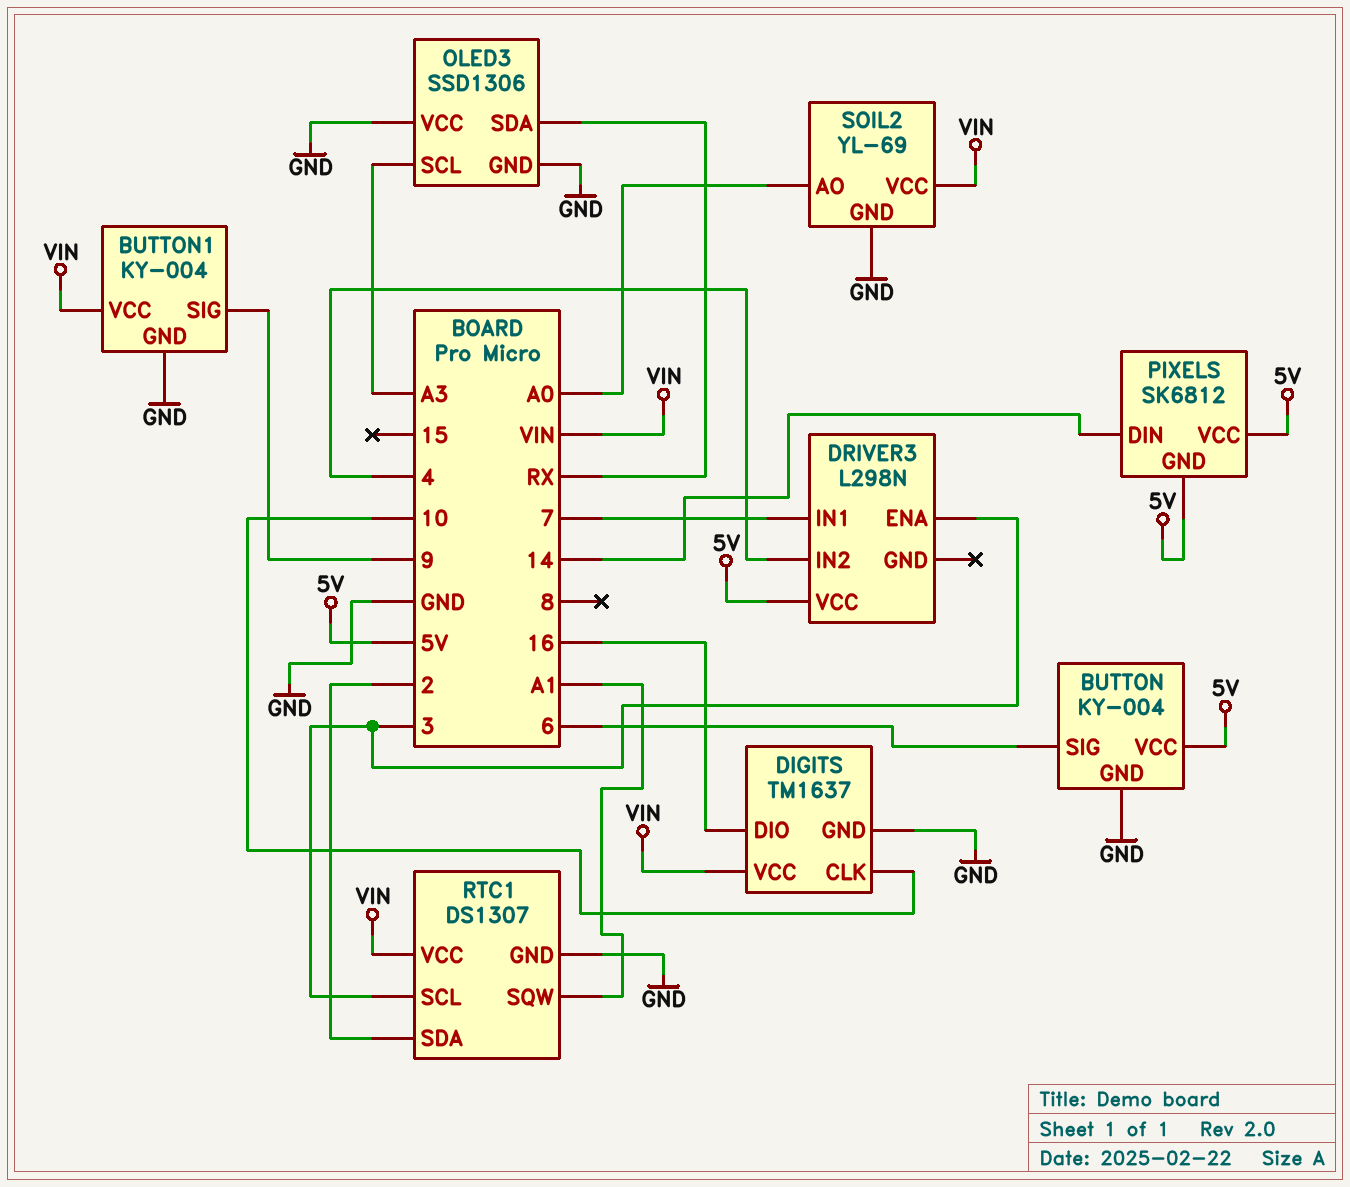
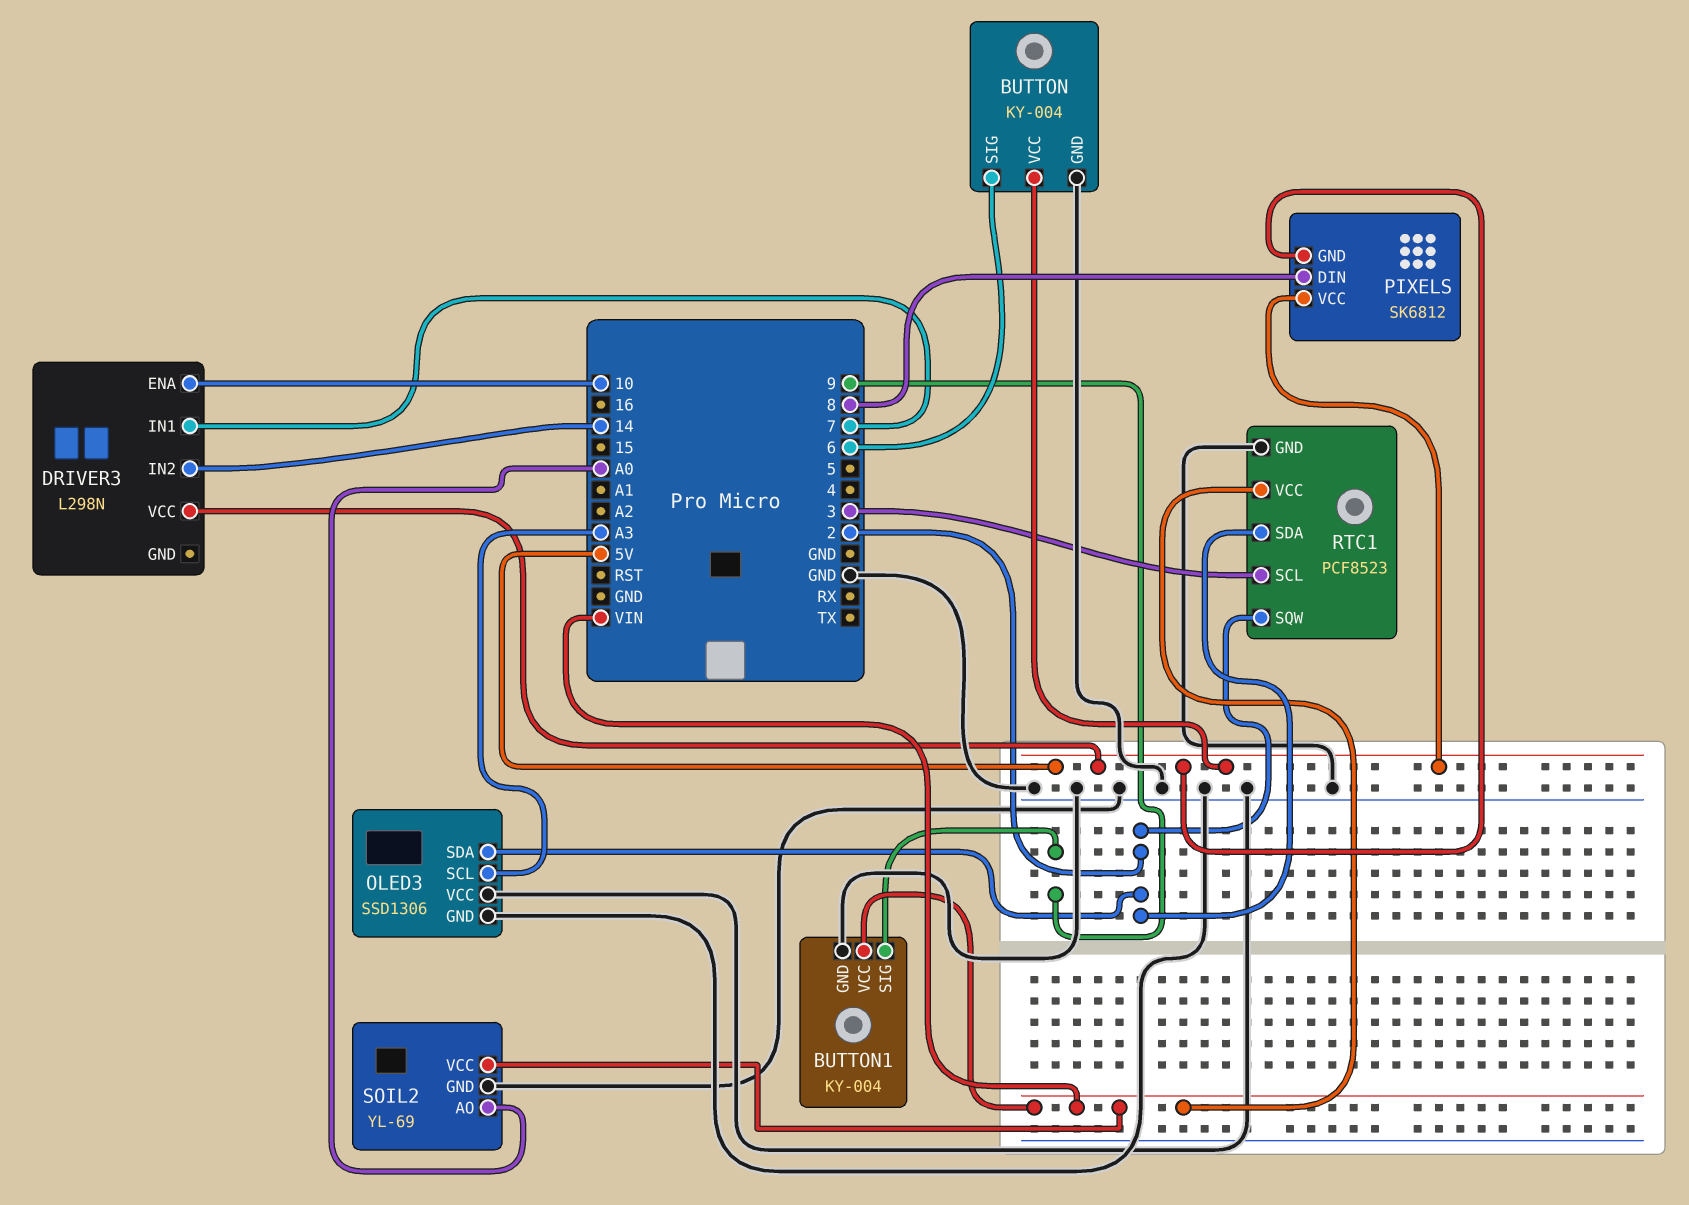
DIGITS: TM1637 -> none
DIGITS pin CLK: 10 -> none
DIGITS pin DIO: 16 -> none
DIGITS pin GND: GND -> none
DIGITS pin VCC: VIN -> none
DRIVER3 pin ENA: 3 -> 10
DRIVER3 pin IN2: 4 -> 14
OLED3 pin SDA: RX -> 2
PIXELS pin DIN: 14 -> 8
RTC1: DS1307 -> PCF8523
RTC1 pin SQW: A1 -> 2

